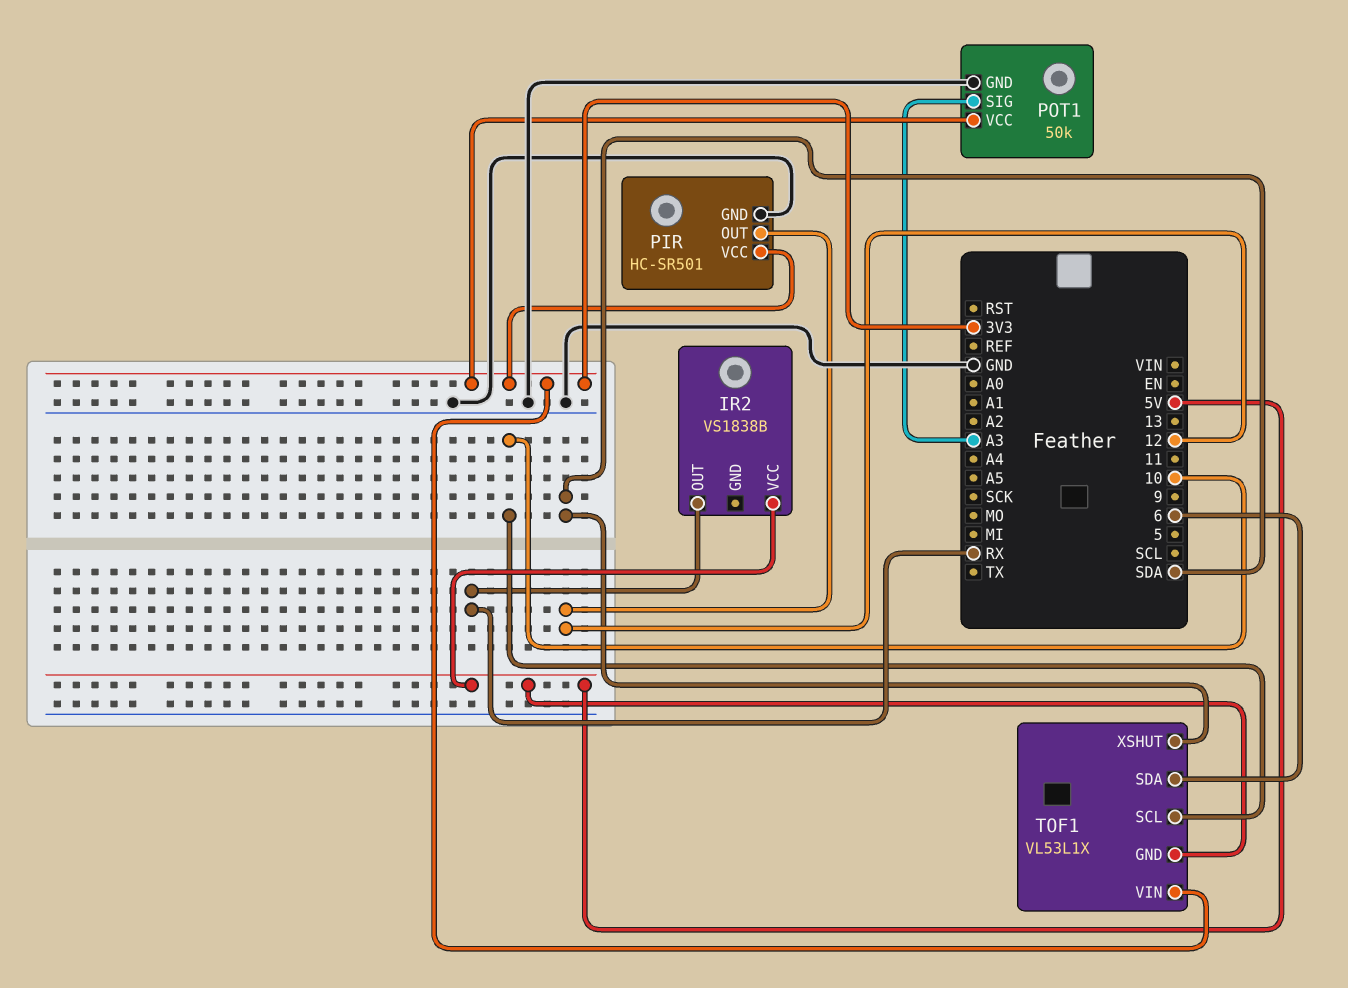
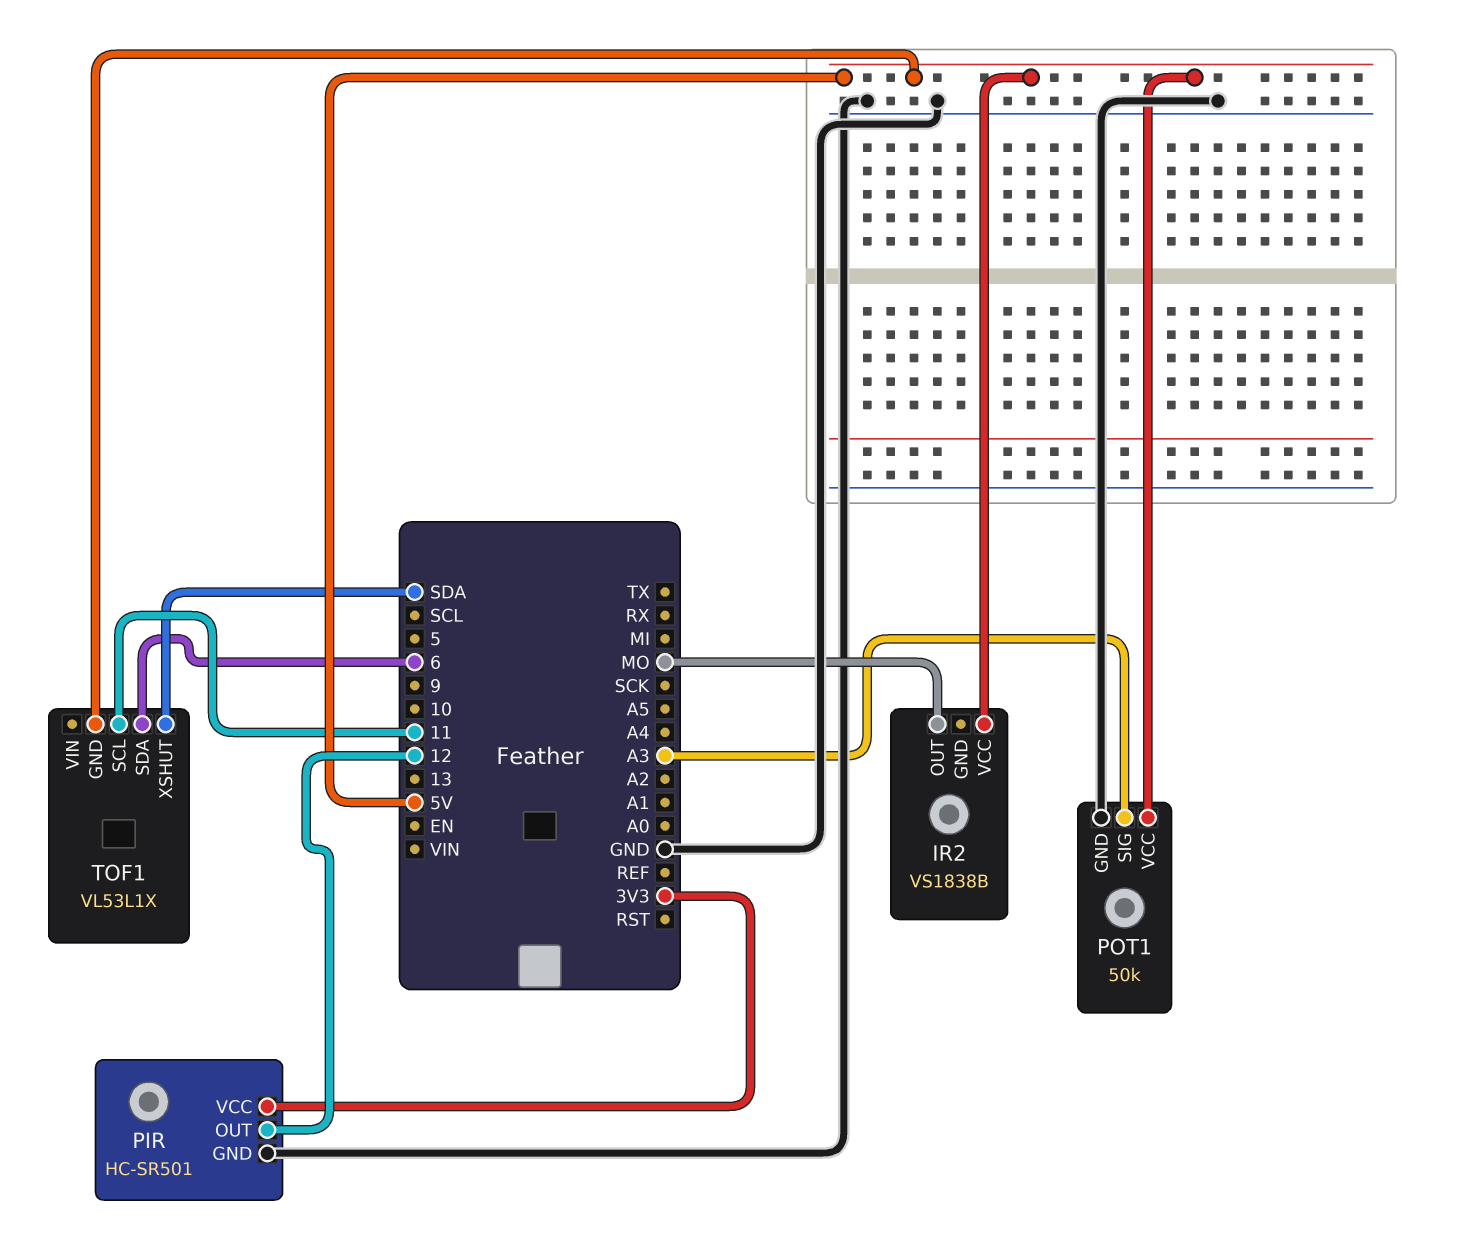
IR2 pin OUT: RX -> MO
POT1 pin VCC: 3V3 -> 5V
TOF1 pin SCL: 10 -> 11
TOF1 pin VIN: 3V3 -> none

